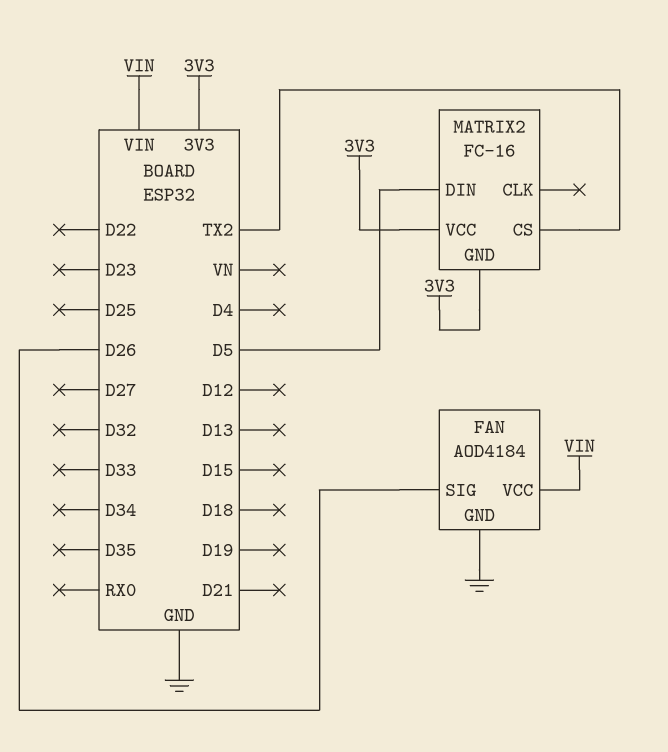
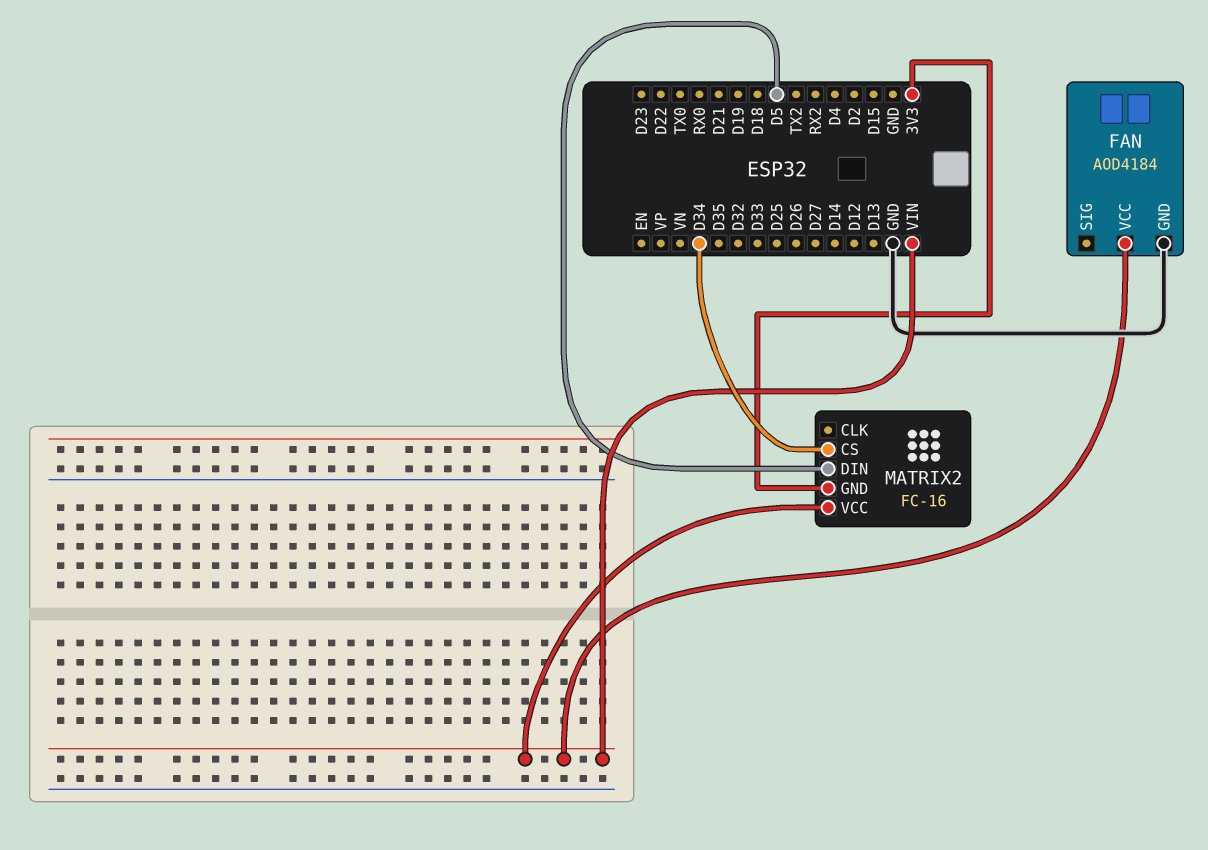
FAN pin SIG: D26 -> none
MATRIX2 pin CS: TX2 -> D34
MATRIX2 pin VCC: 3V3 -> VIN

